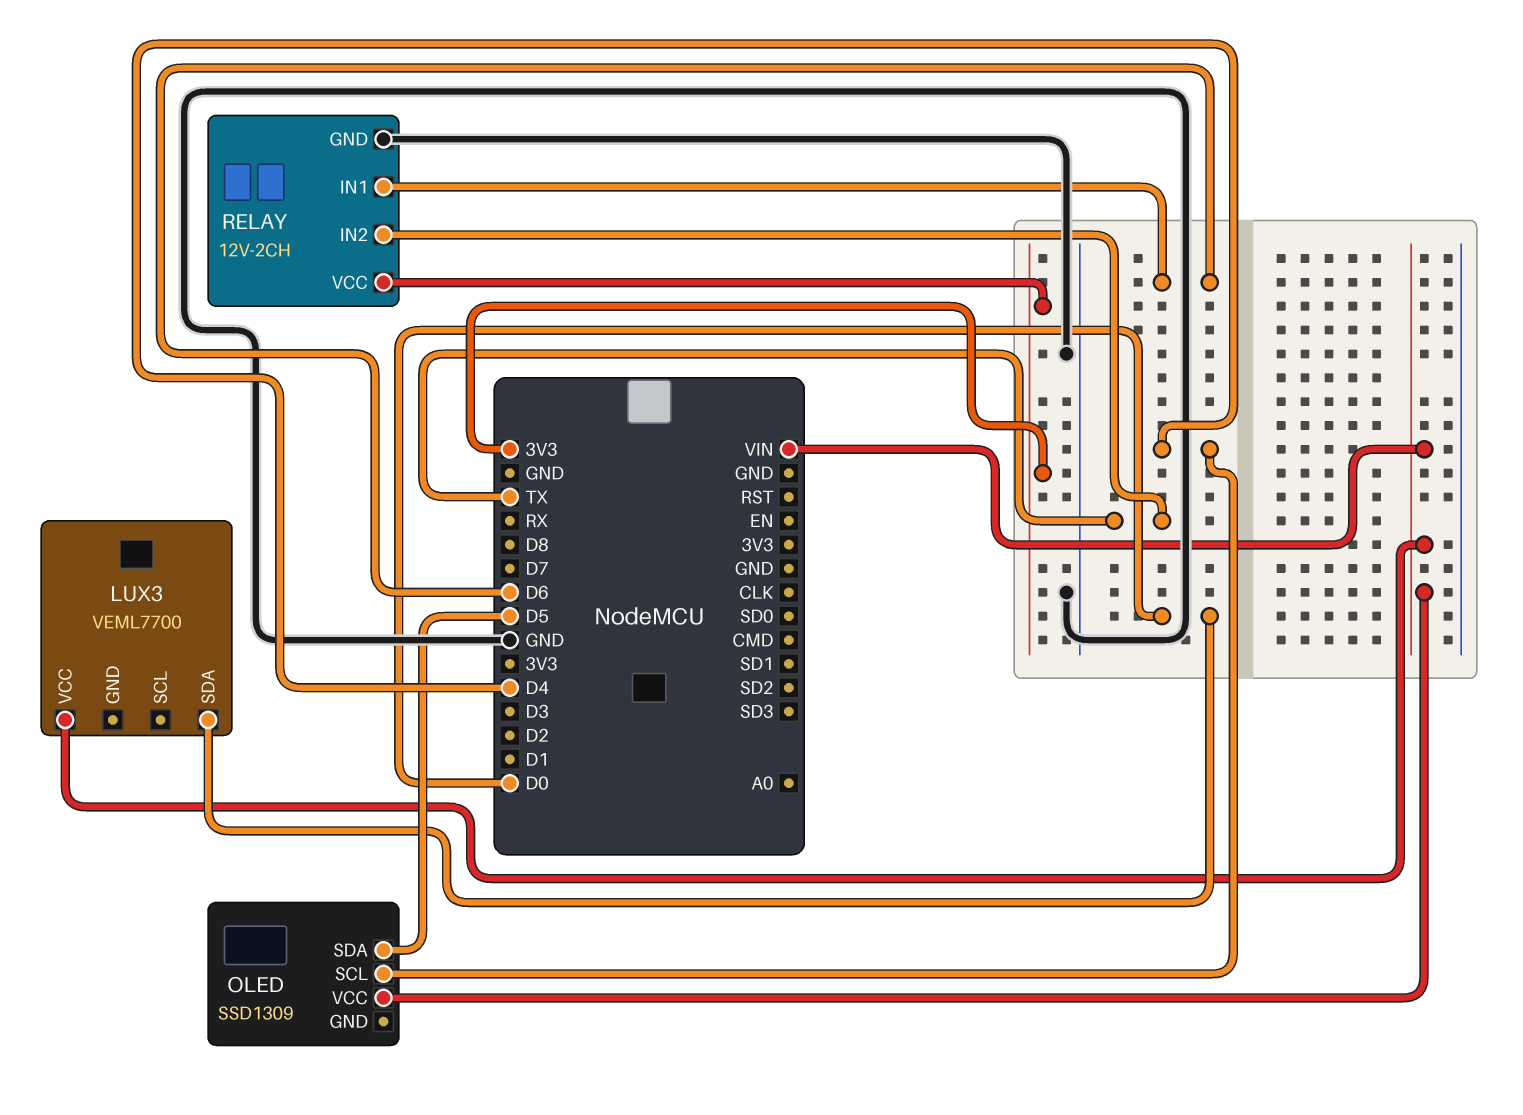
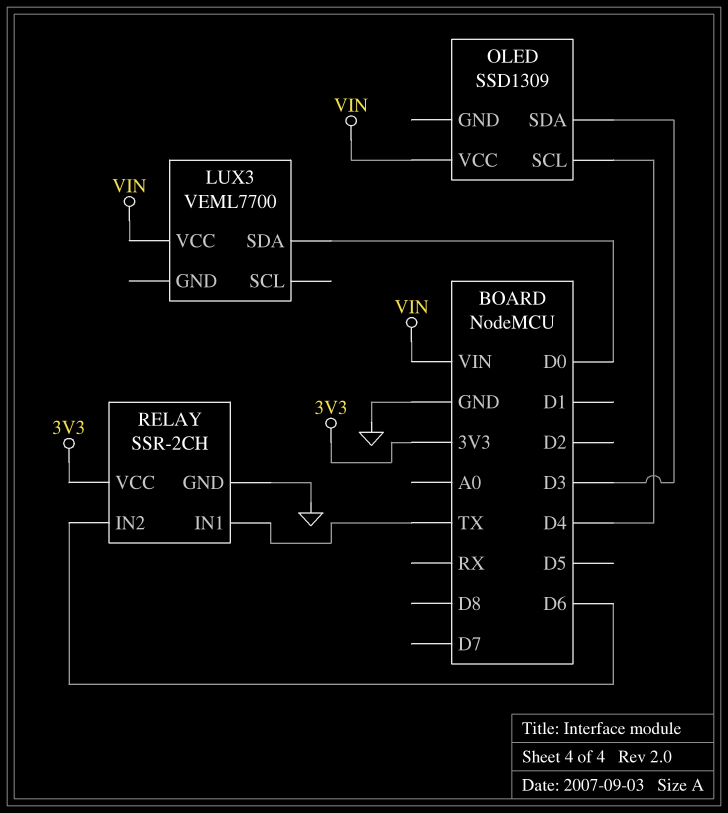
OLED pin SDA: D5 -> D3
RELAY: 12V-2CH -> SSR-2CH
RELAY pin IN1: D6 -> TX
RELAY pin IN2: TX -> D6

